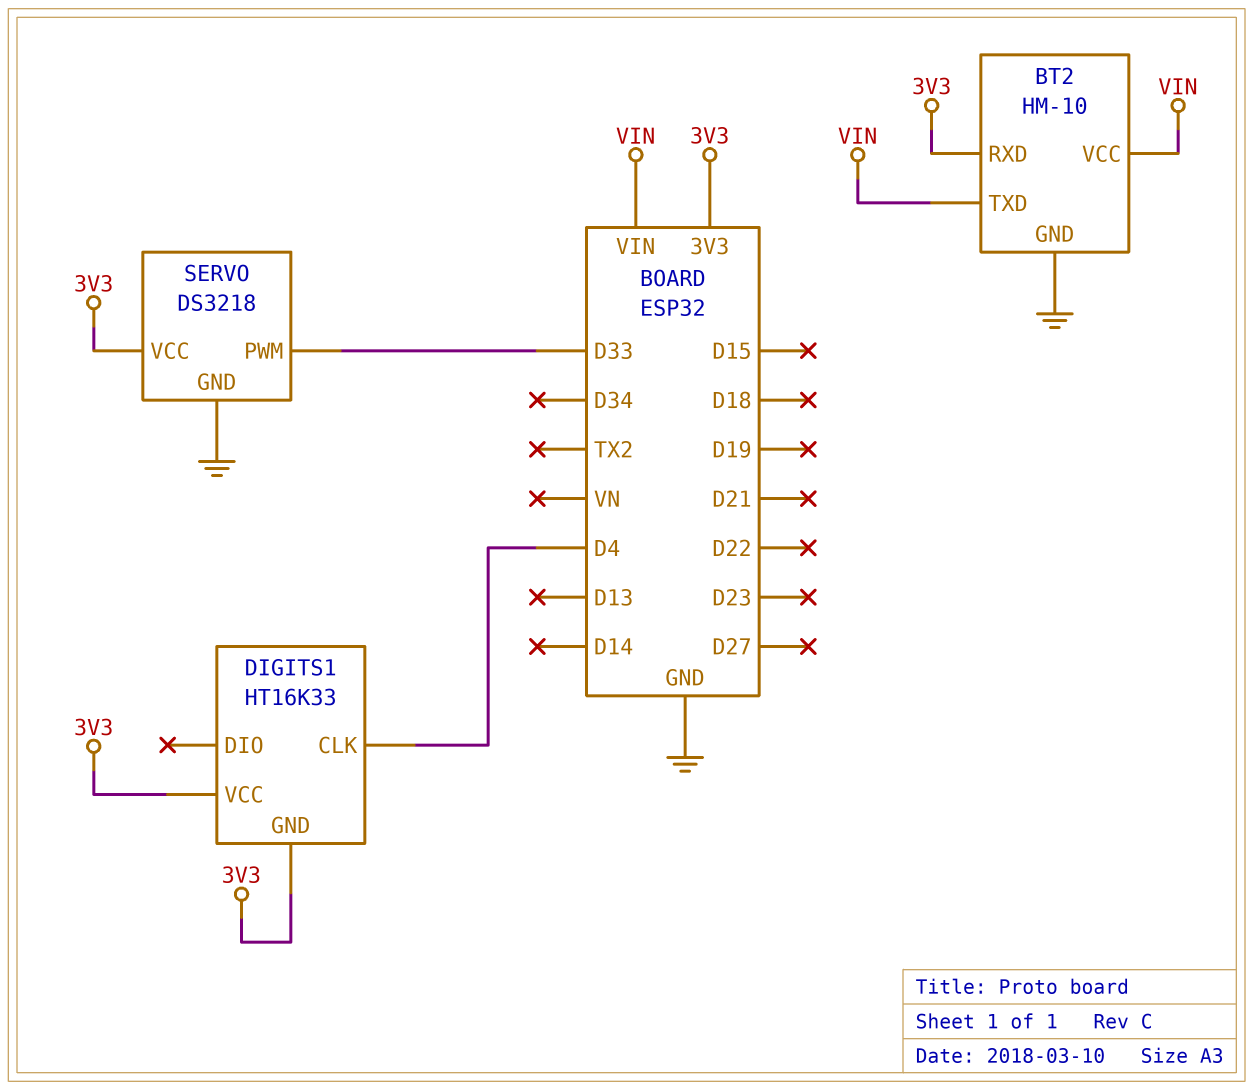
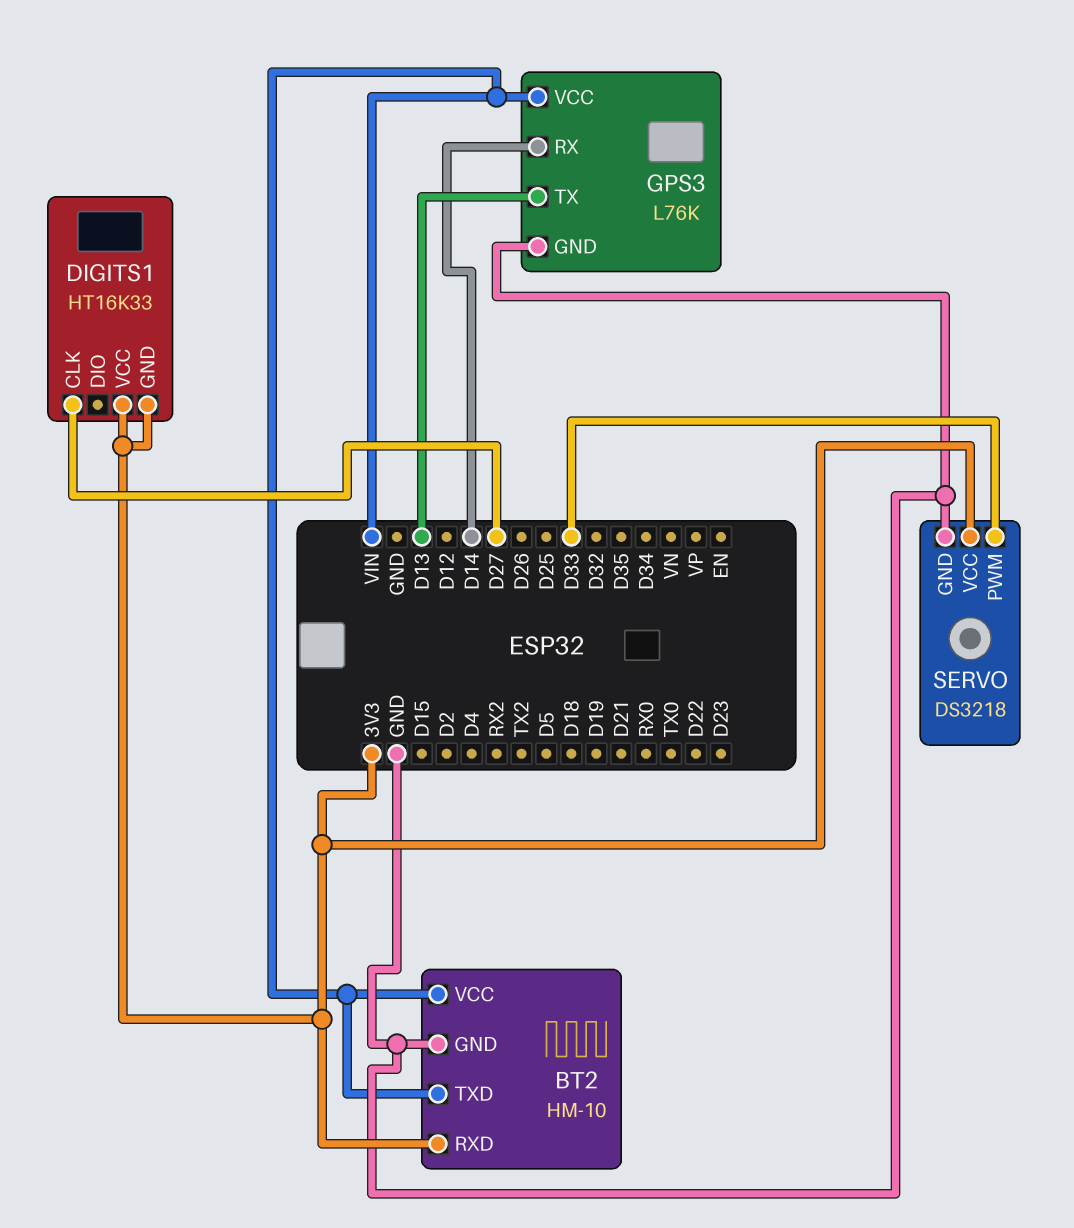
DIGITS1 pin CLK: D4 -> D27
GPS3: none -> L76K
GPS3 pin GND: none -> GND
GPS3 pin RX: none -> D14
GPS3 pin TX: none -> D13
GPS3 pin VCC: none -> VIN

